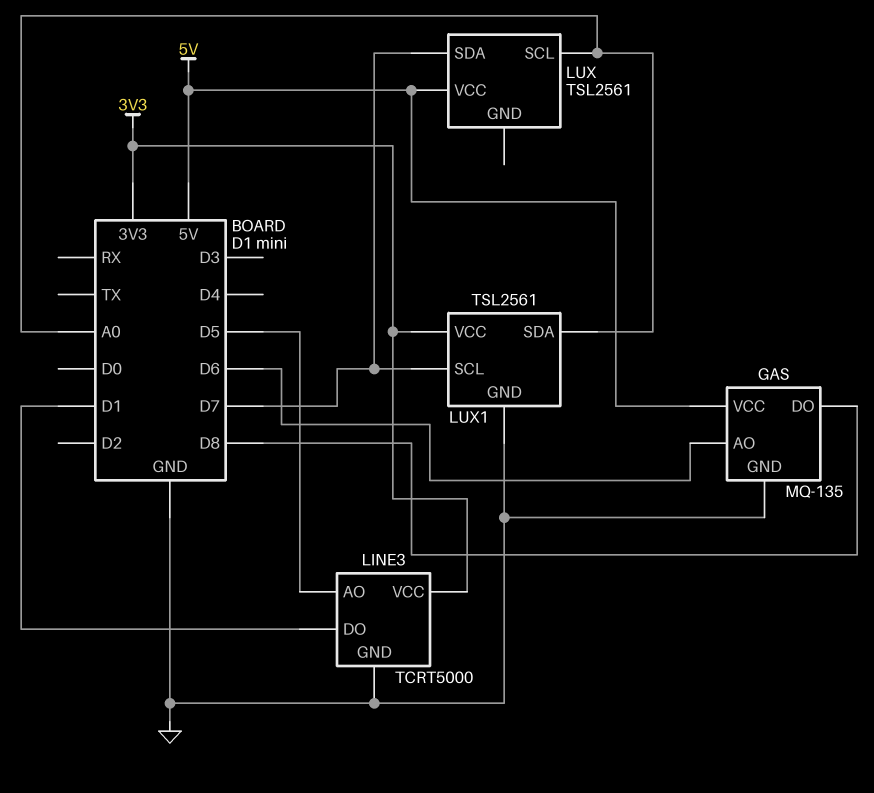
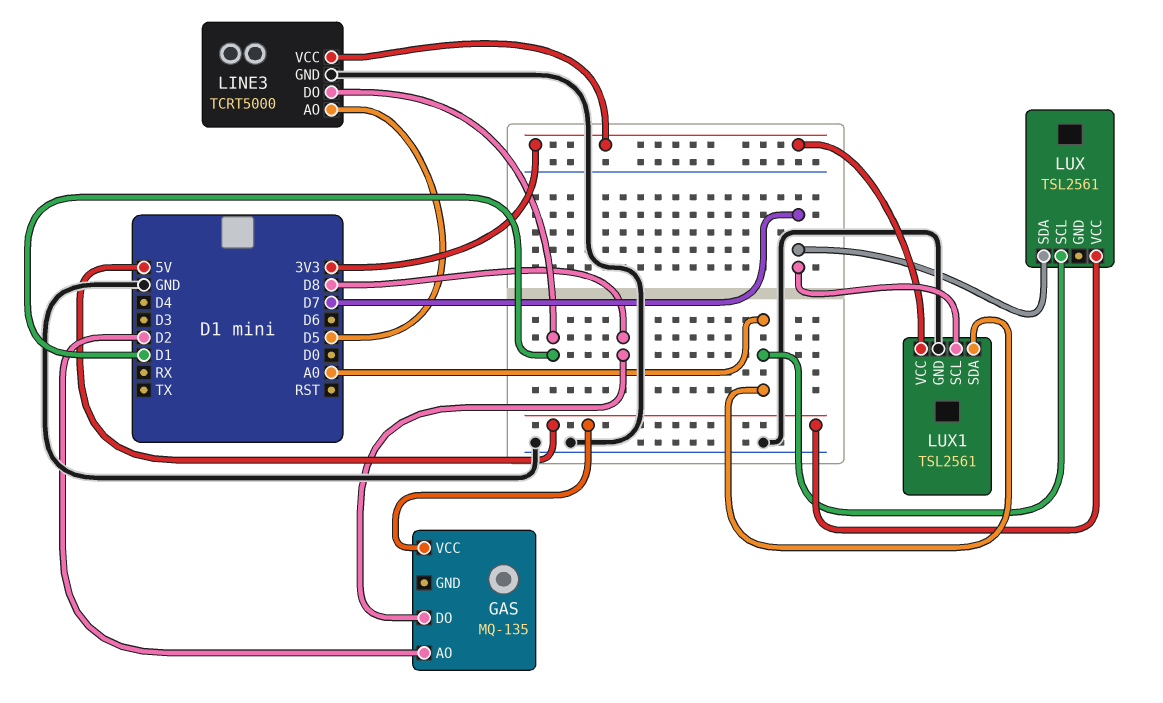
GAS pin AO: D6 -> D2
GAS pin GND: GND -> none

